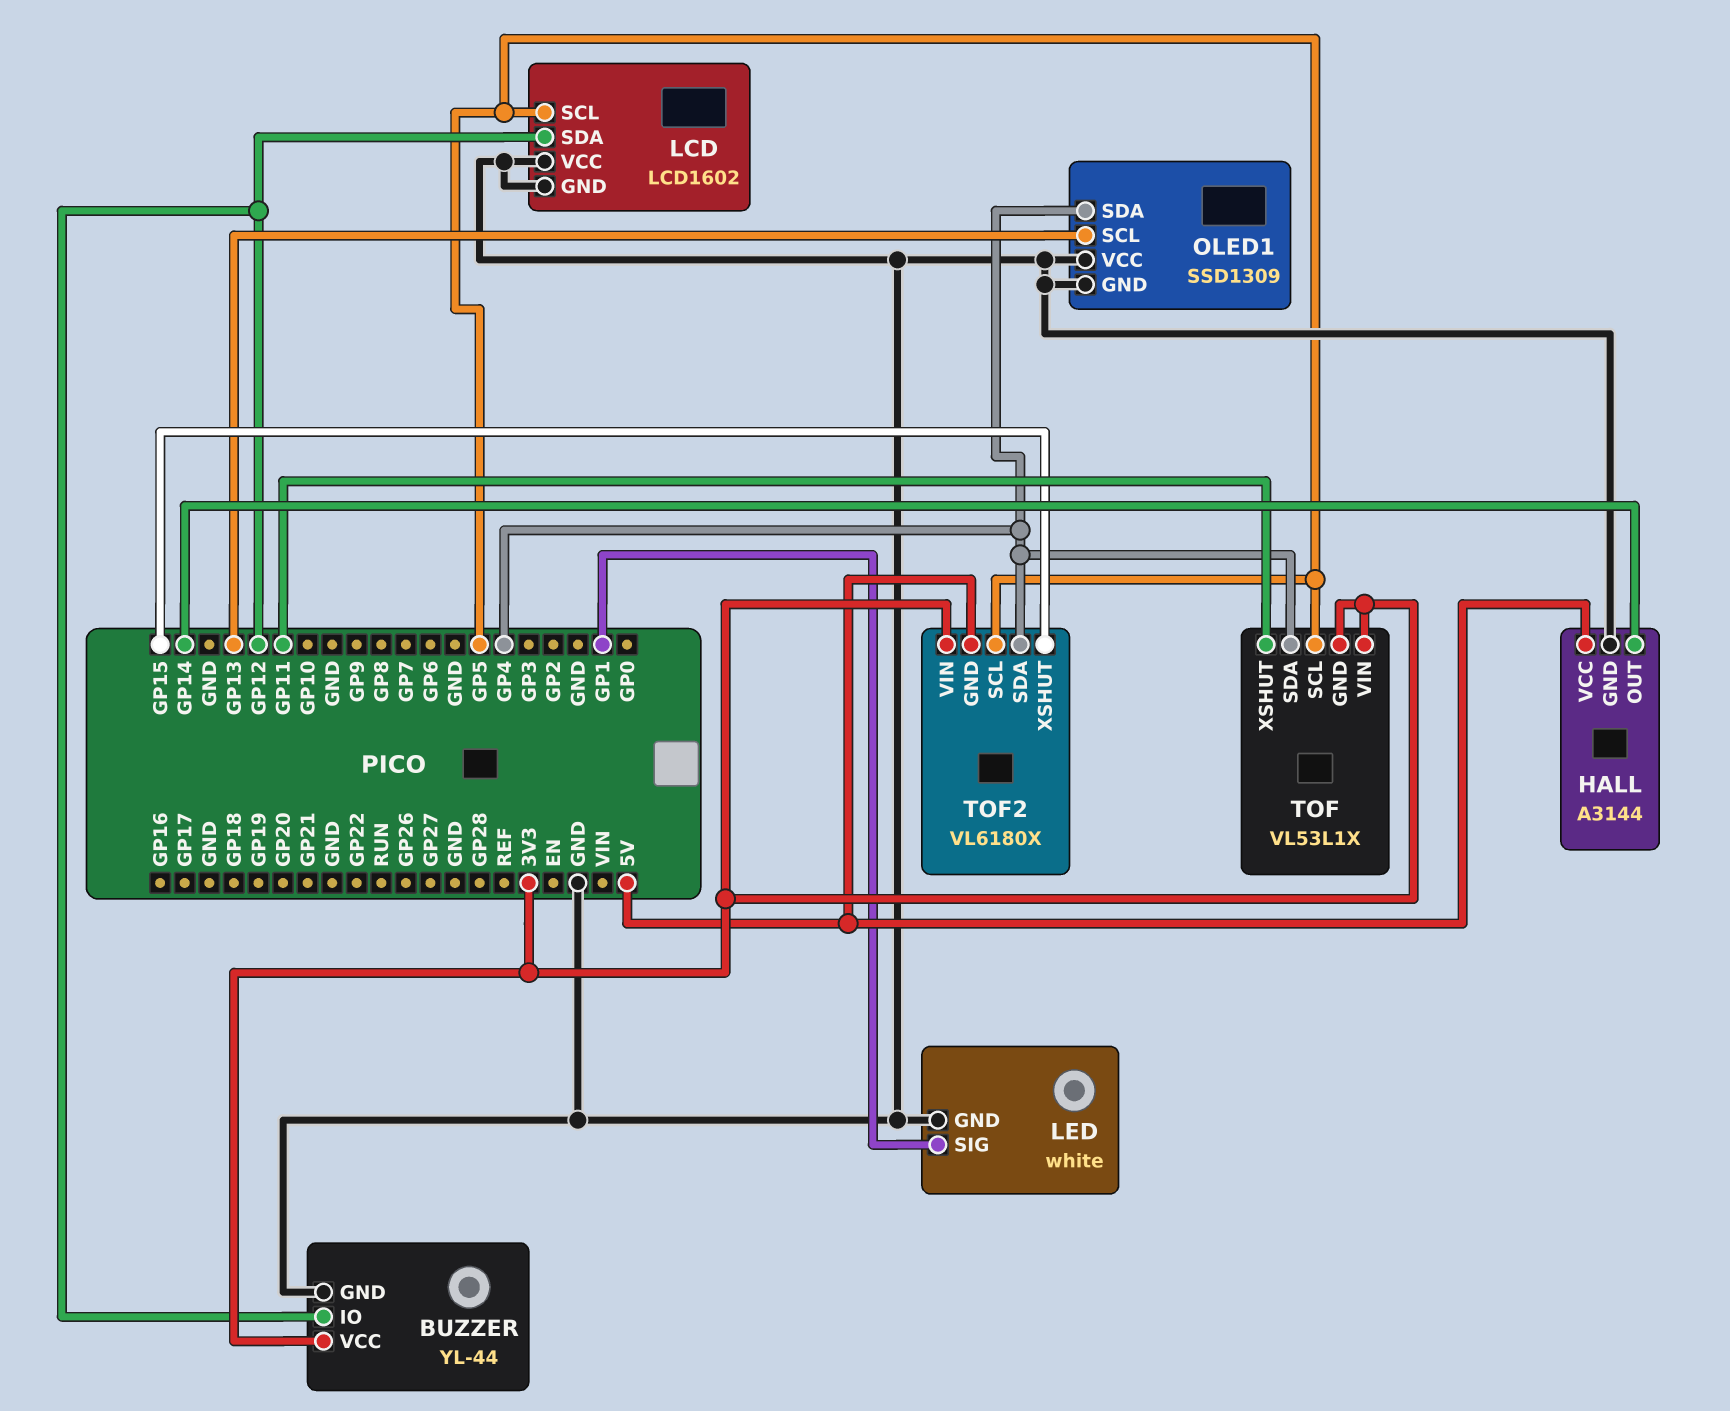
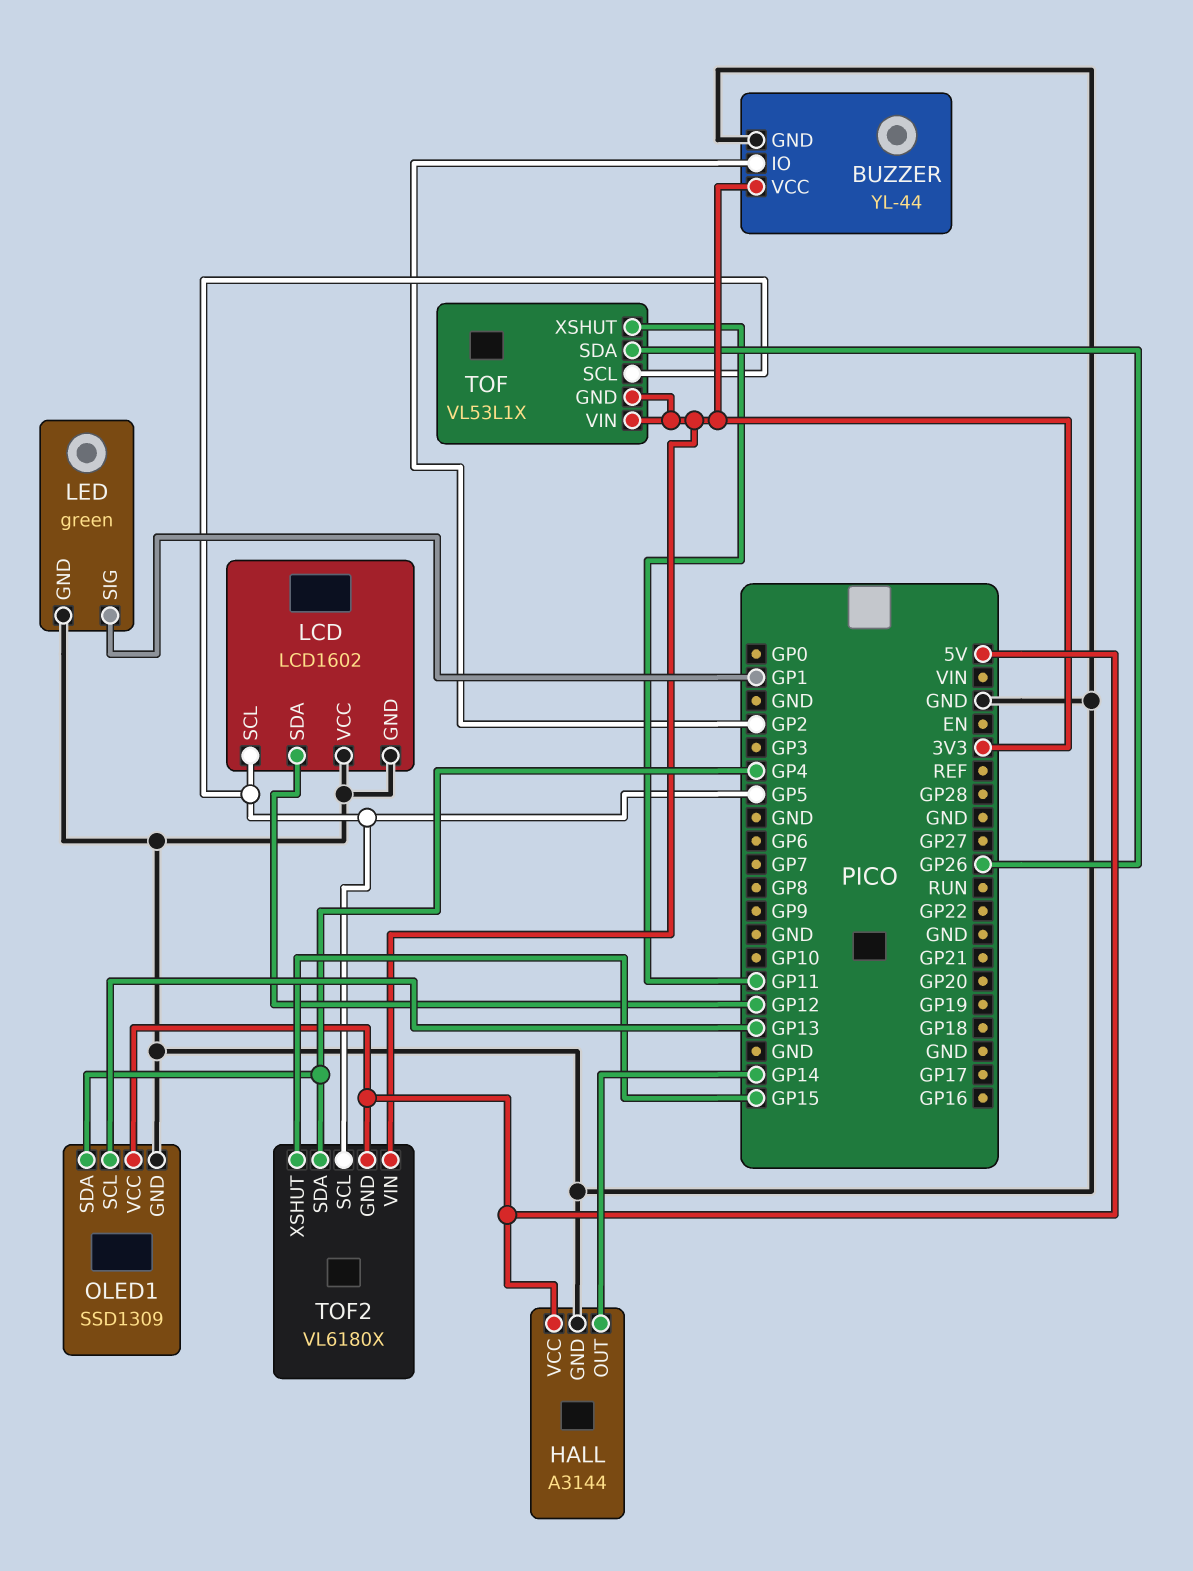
BUZZER pin IO: GP12 -> GP2
LED: white -> green
OLED1 pin VCC: GND -> 5V
TOF pin SDA: GP4 -> GP26

